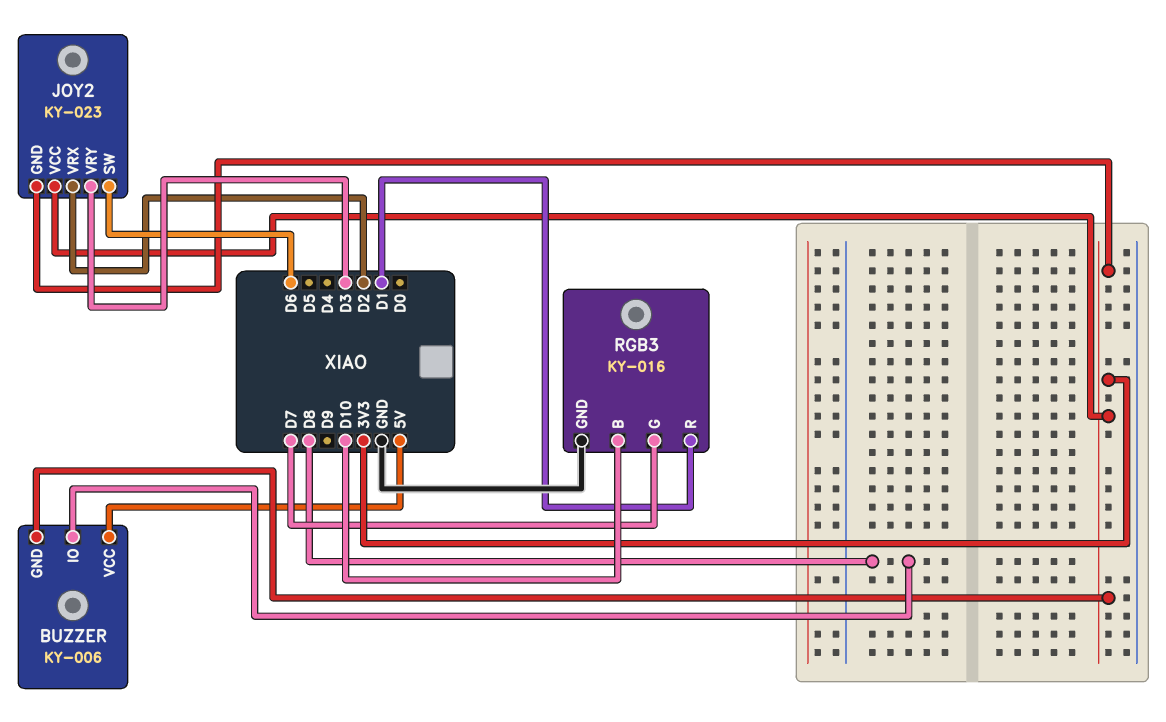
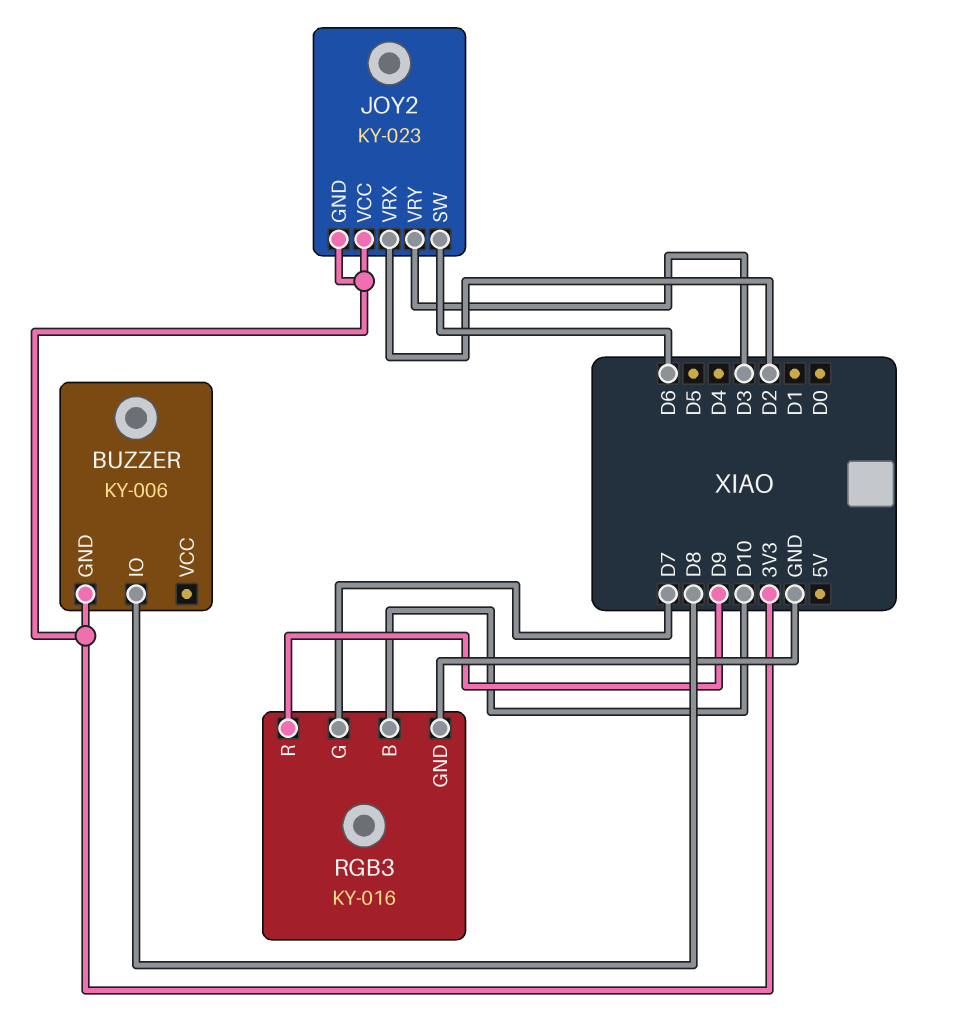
BUZZER pin VCC: 5V -> none
RGB3 pin R: D1 -> D9

